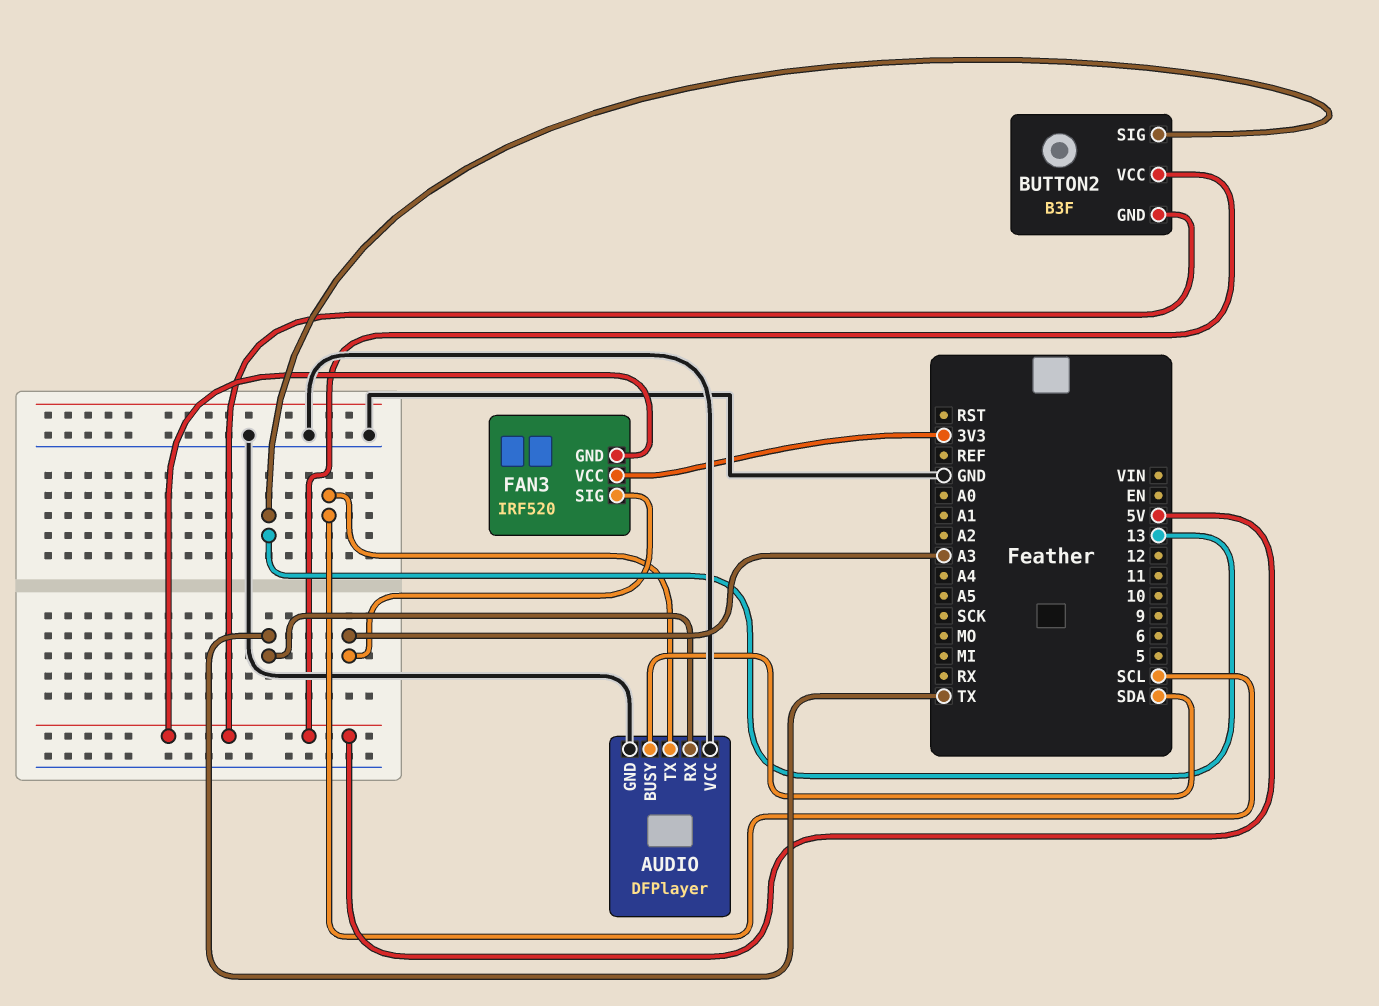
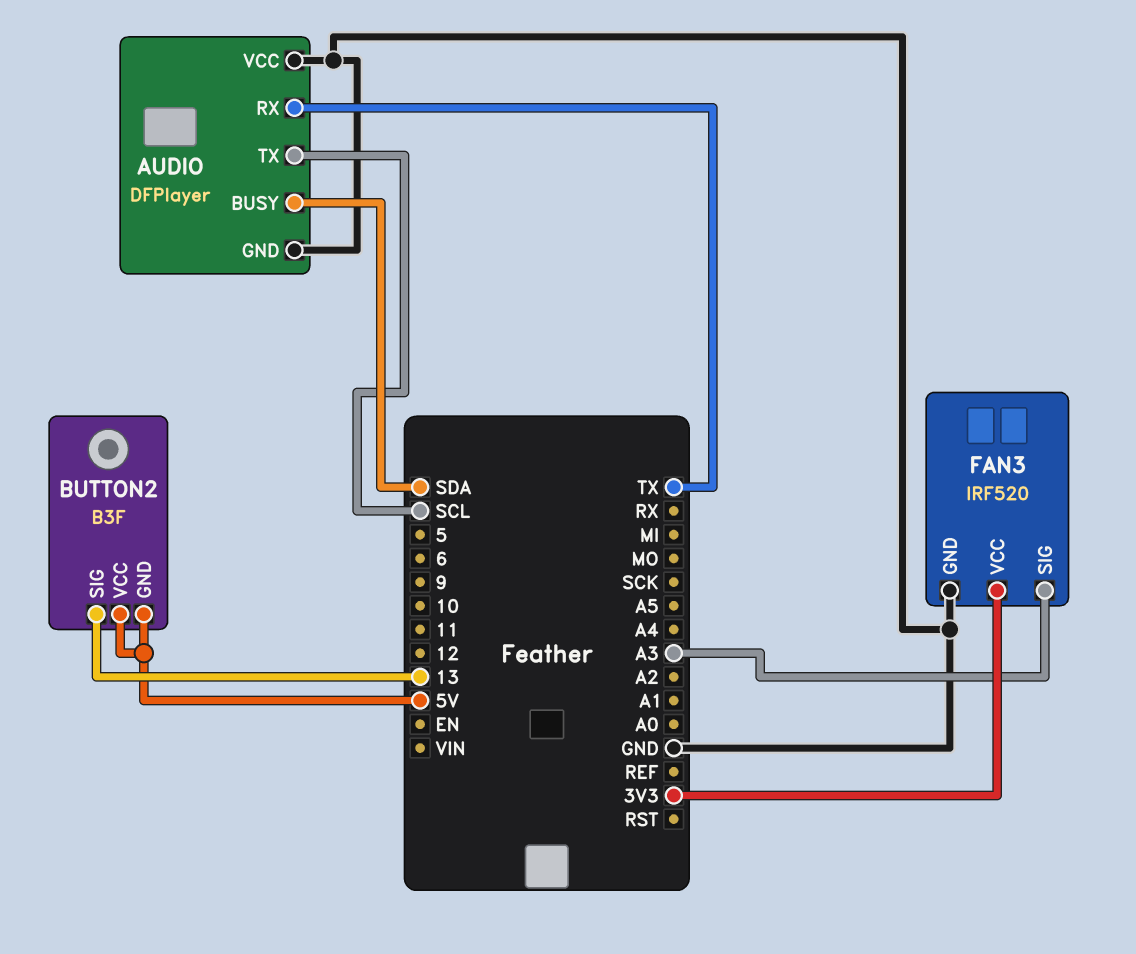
FAN3 pin GND: 5V -> GND

